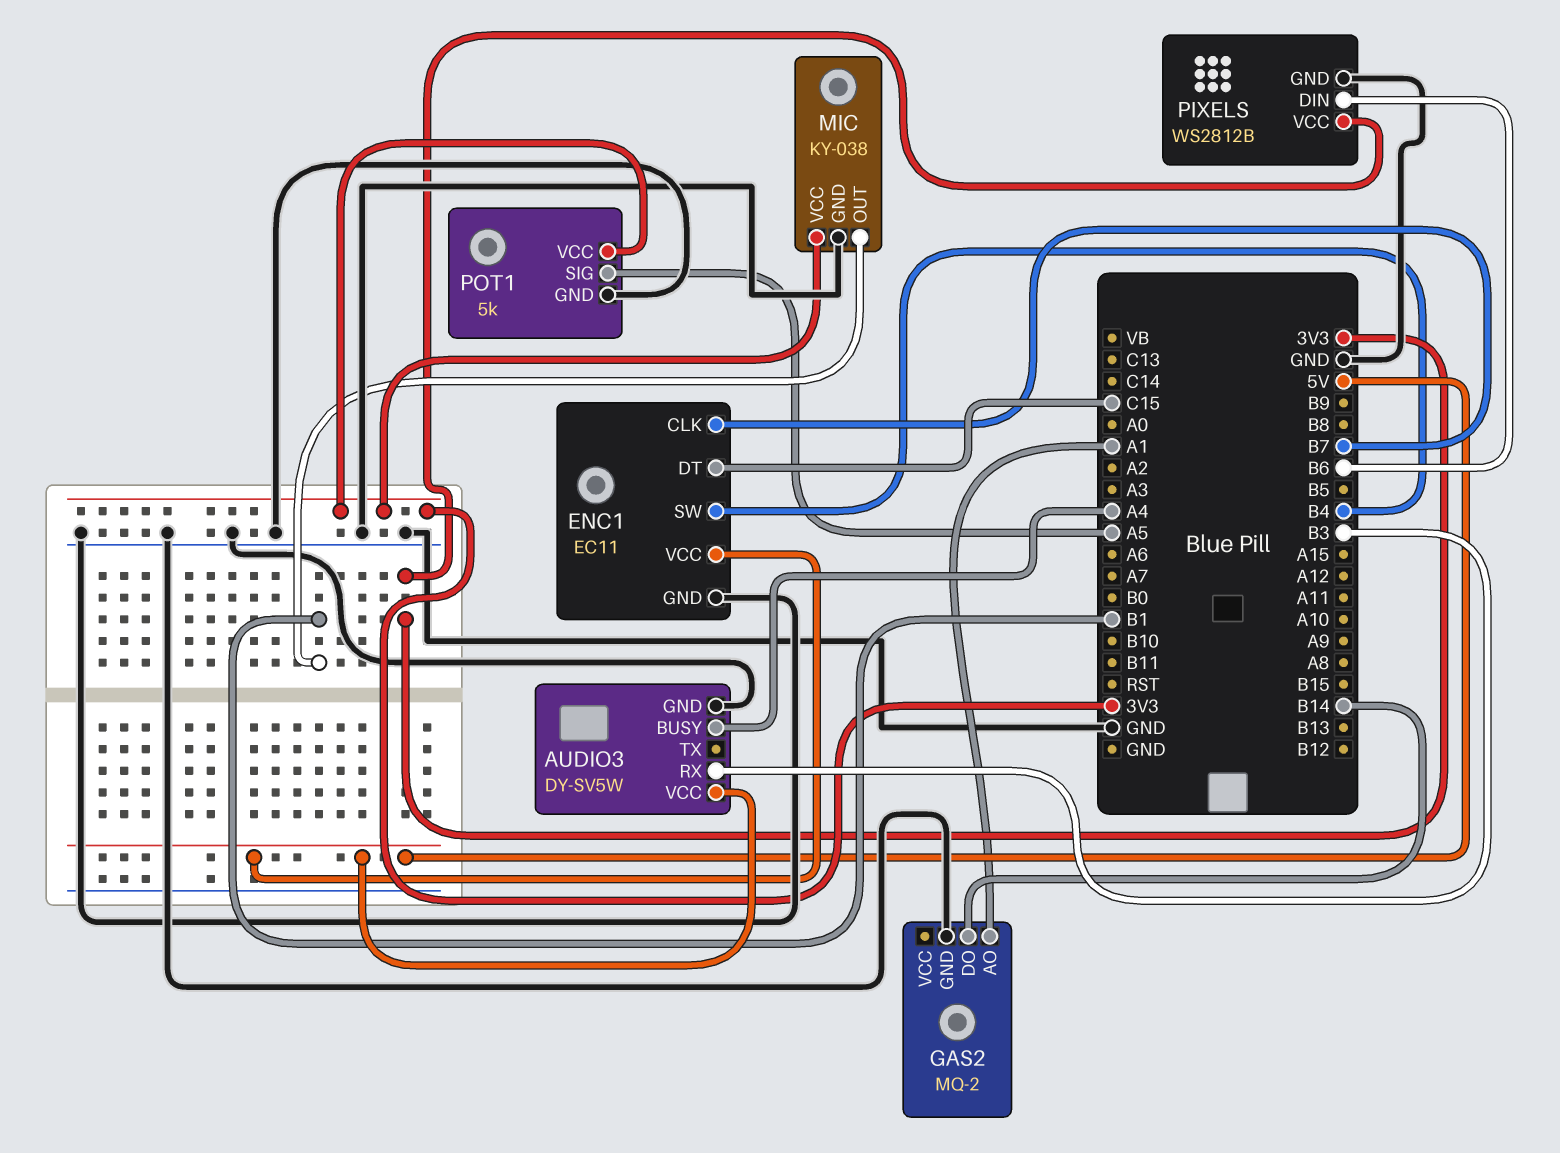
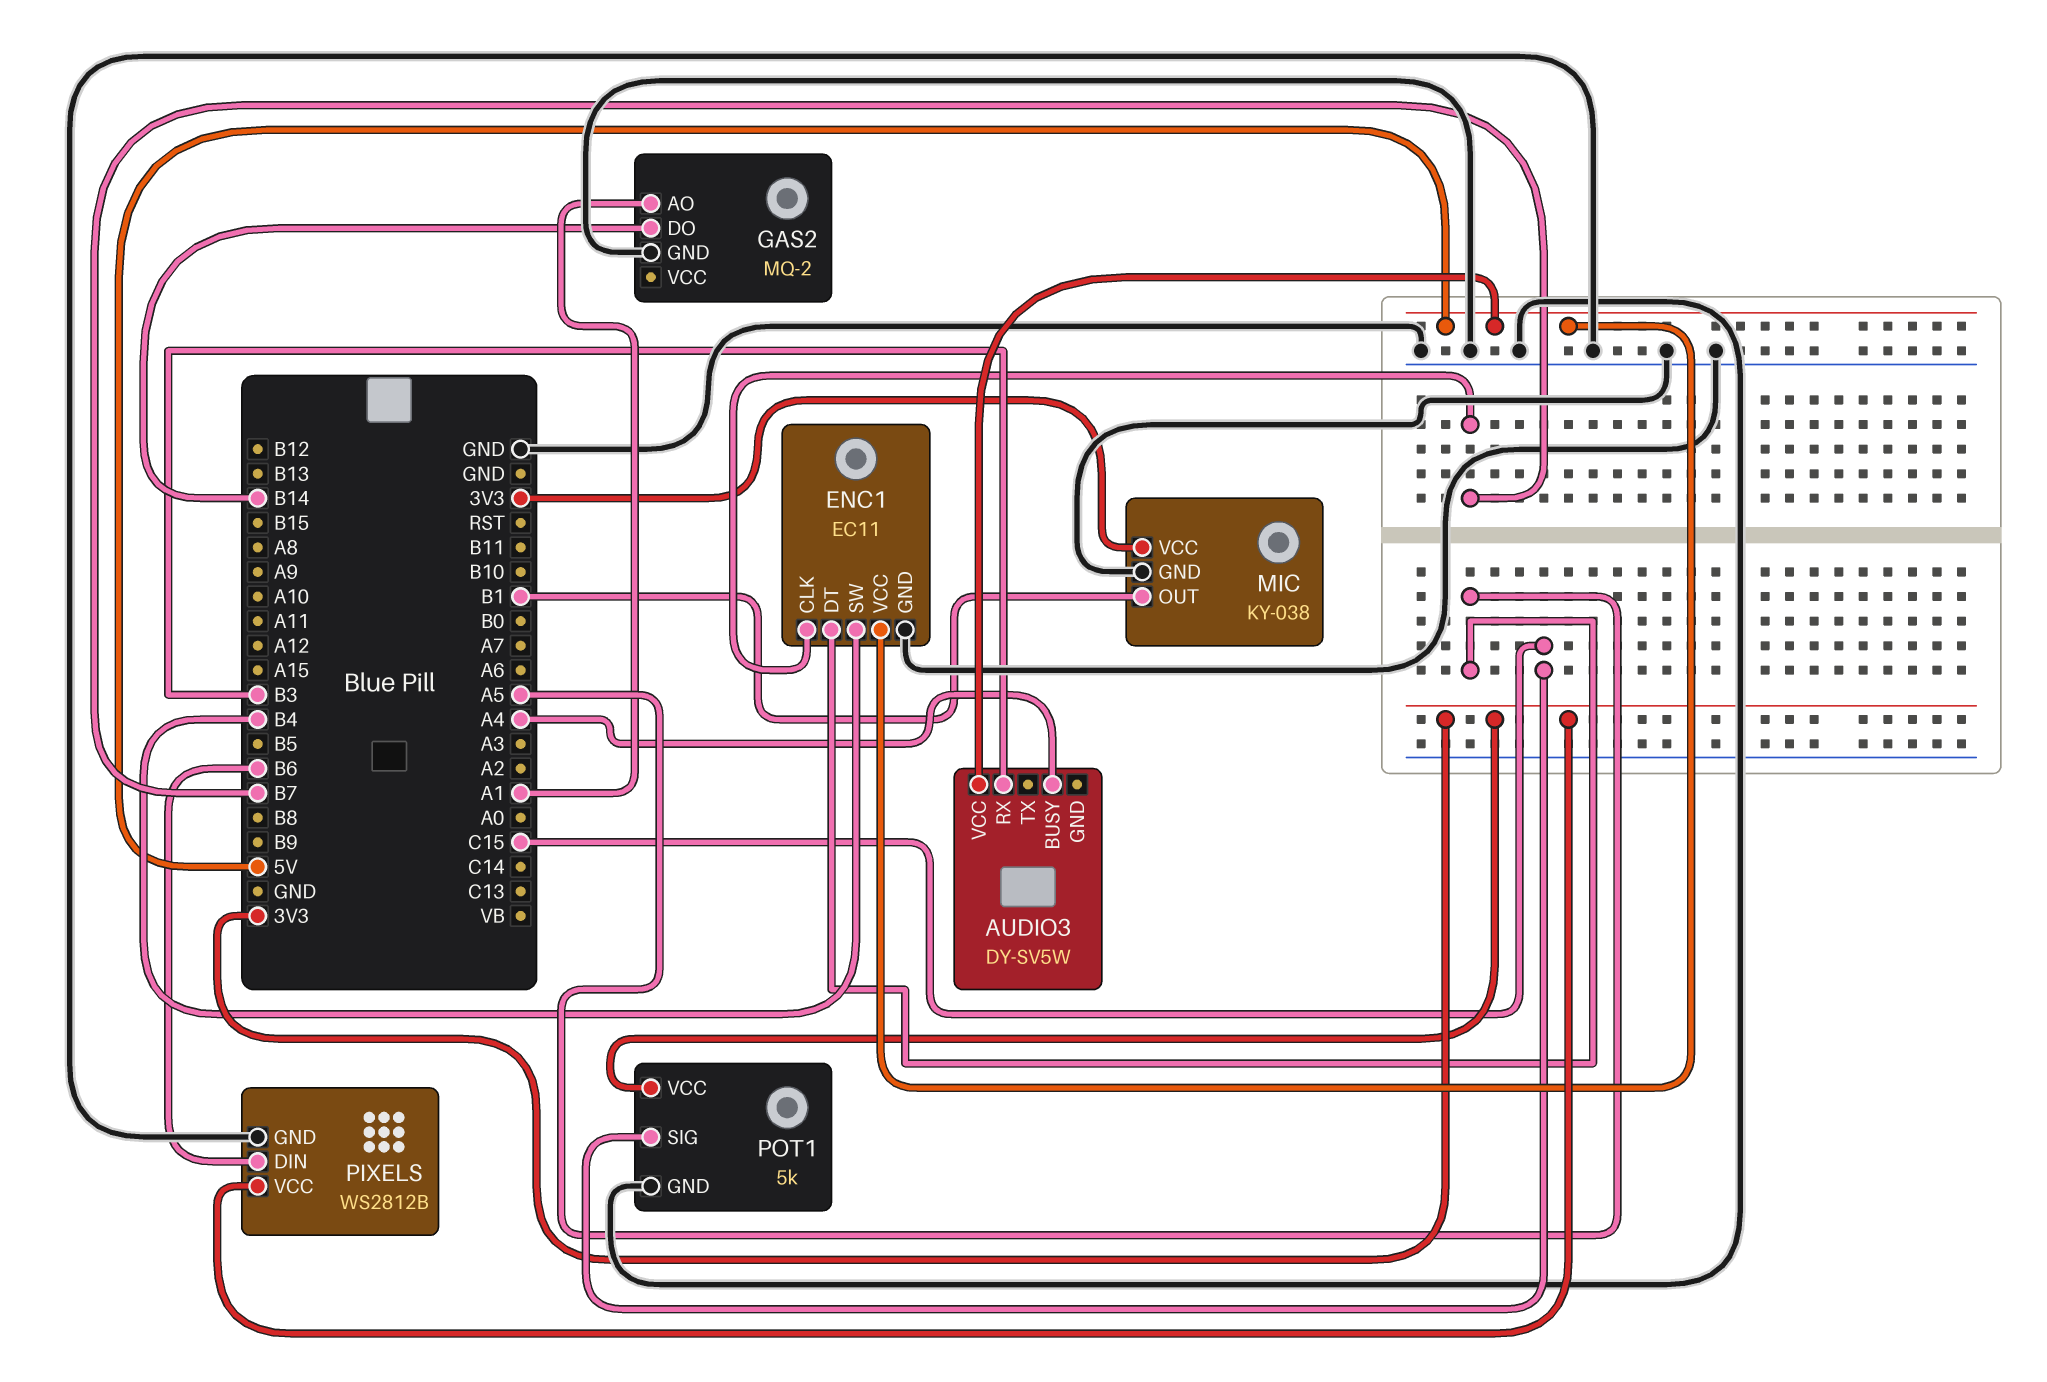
AUDIO3 pin GND: GND -> none
ENC1 pin DT: C15 -> A5
POT1 pin SIG: A5 -> C15

